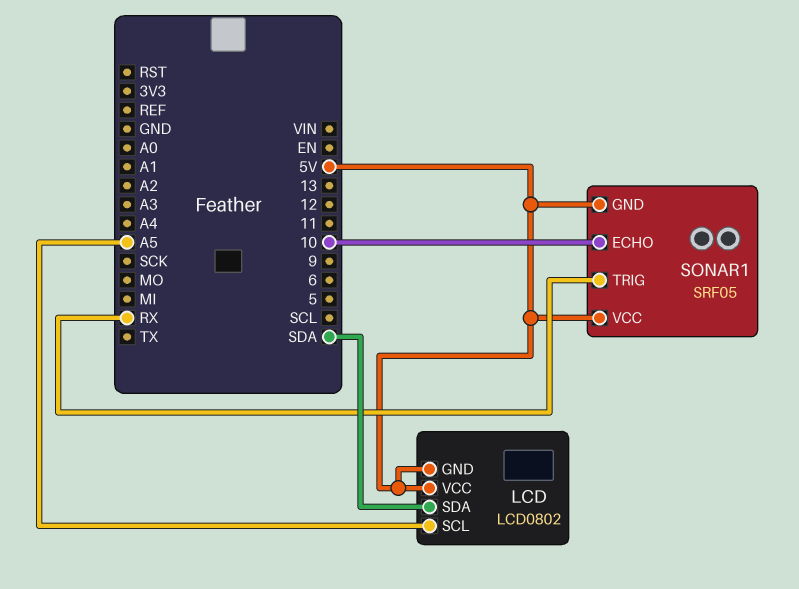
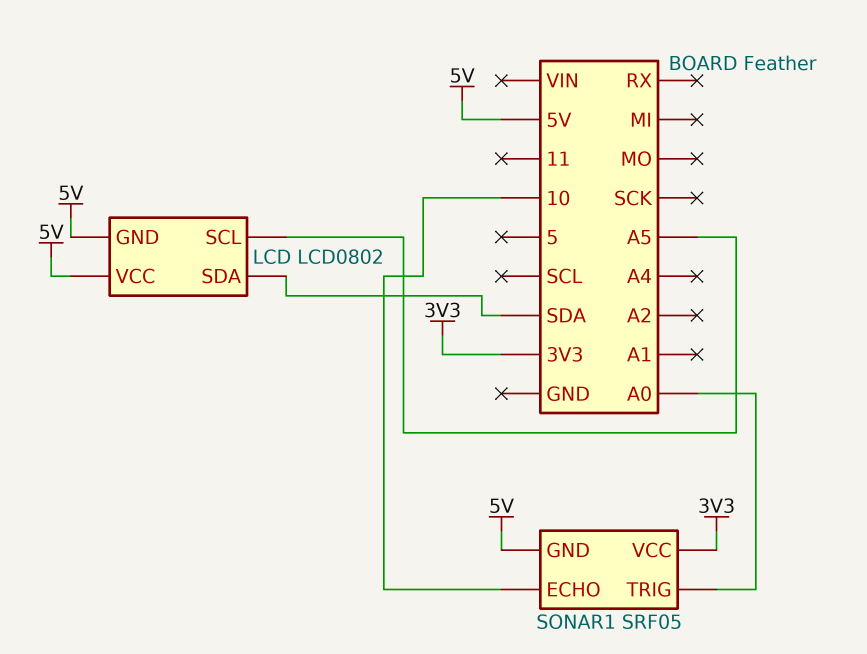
SONAR1 pin TRIG: RX -> A0
SONAR1 pin VCC: 5V -> 3V3

